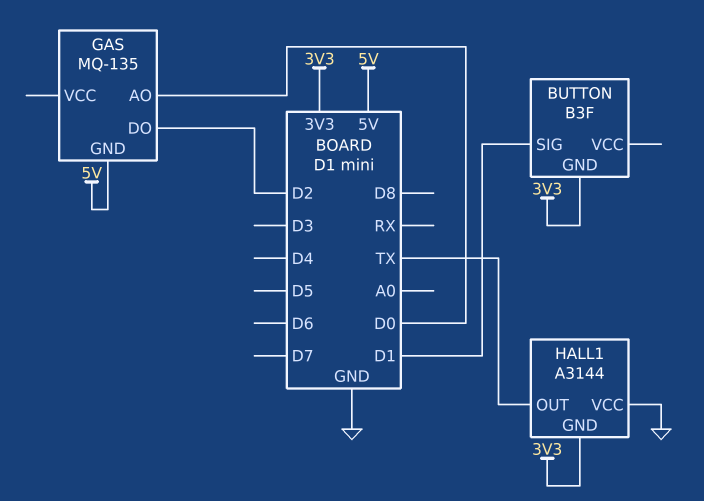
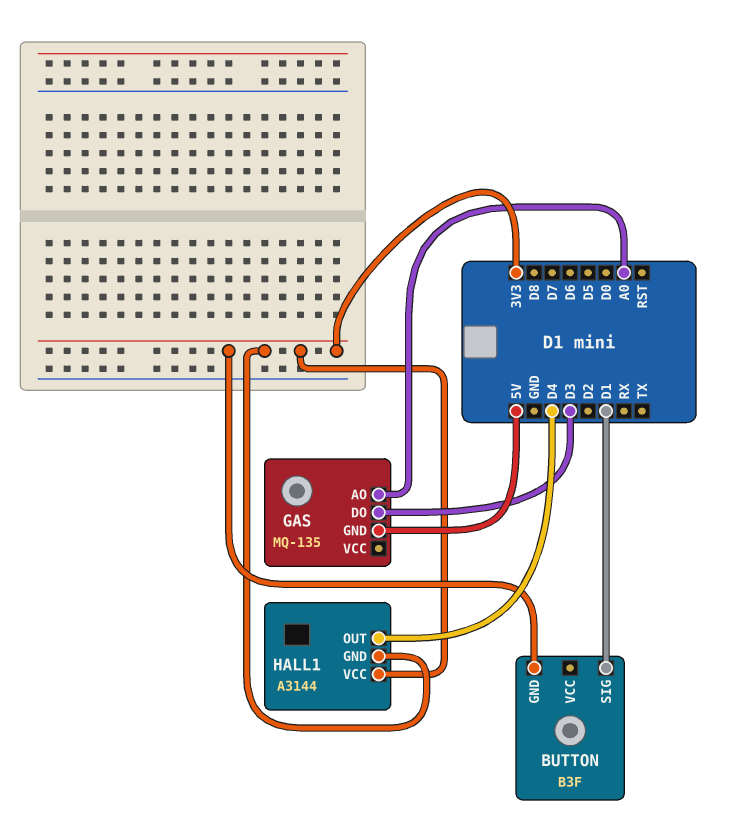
GAS pin AO: D0 -> A0
GAS pin DO: D2 -> D3
HALL1 pin OUT: TX -> D4
HALL1 pin VCC: GND -> 3V3

